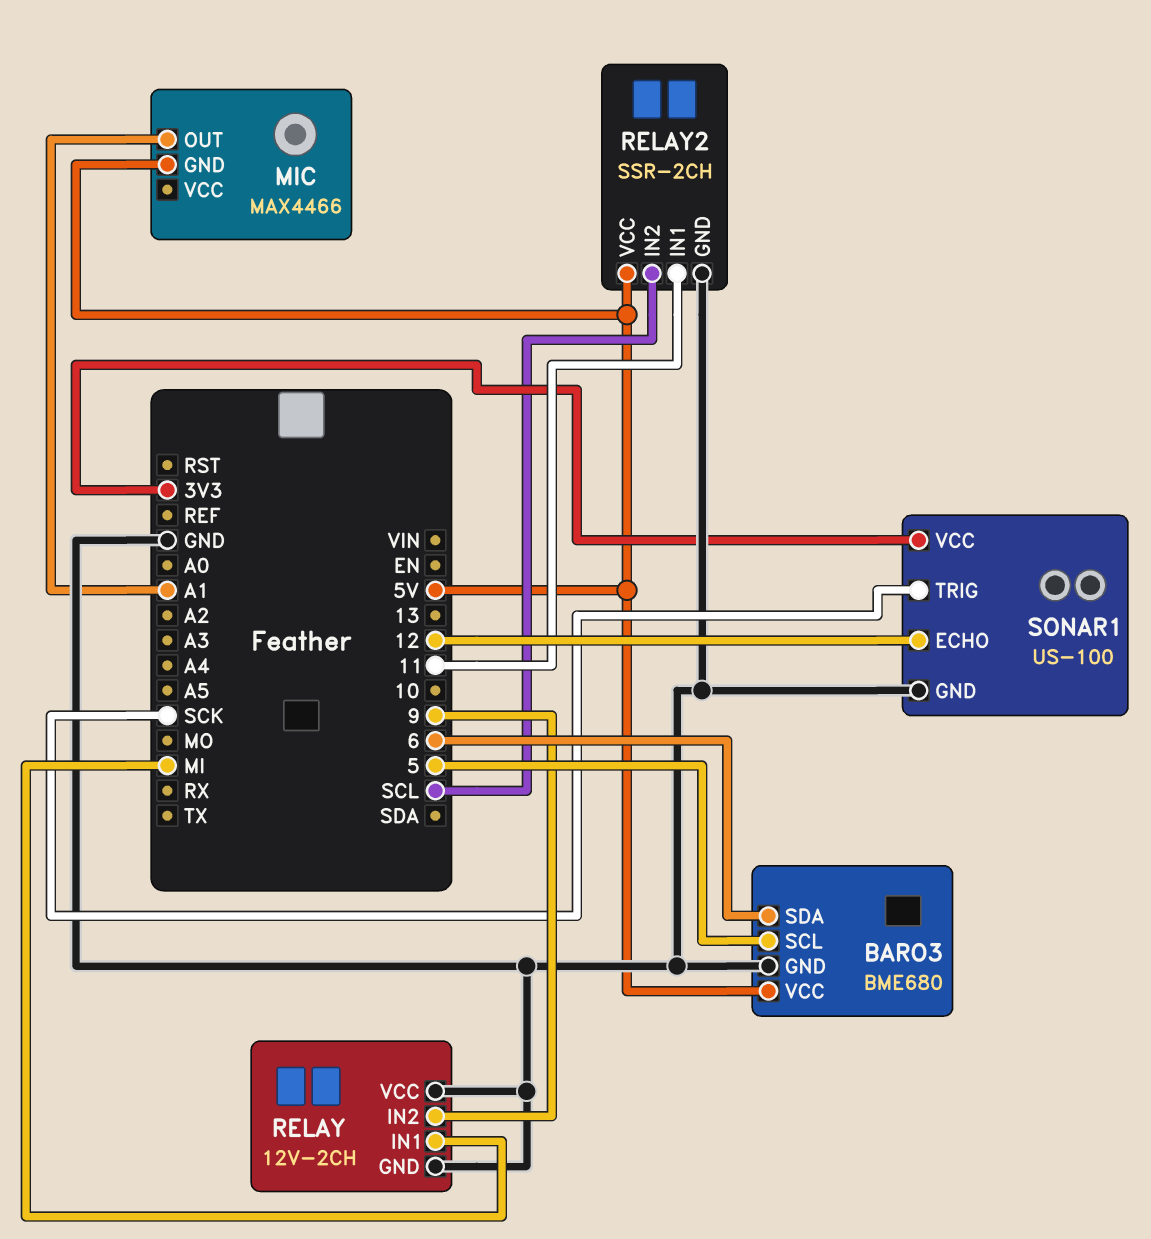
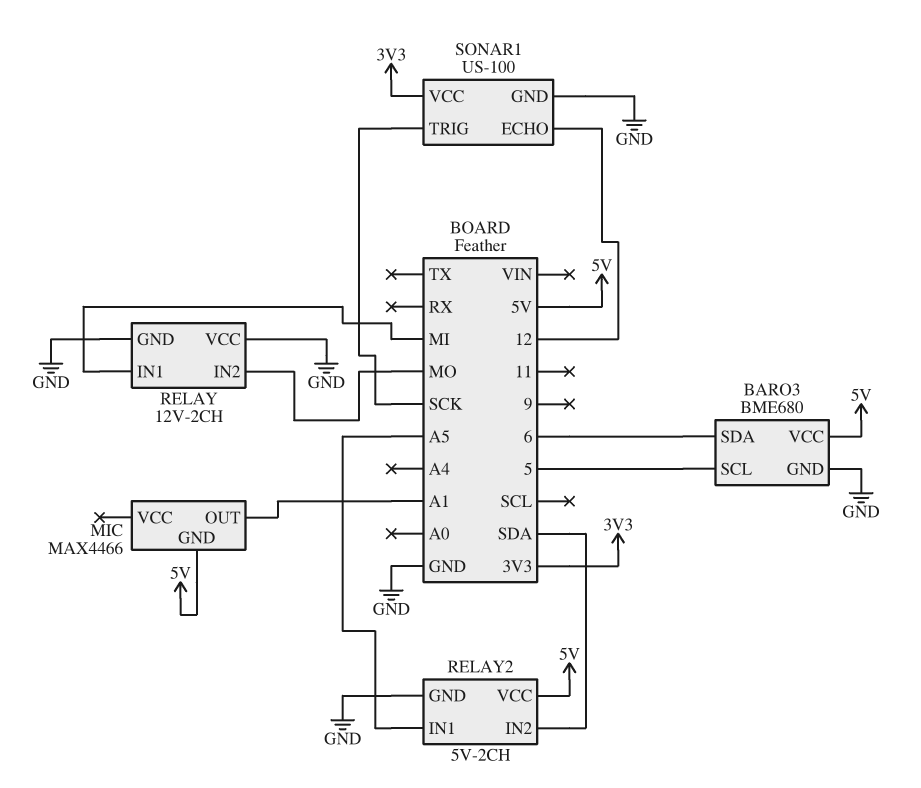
RELAY pin IN2: 9 -> MO
RELAY2: SSR-2CH -> 5V-2CH
RELAY2 pin IN1: 11 -> A5
RELAY2 pin IN2: SCL -> SDA

